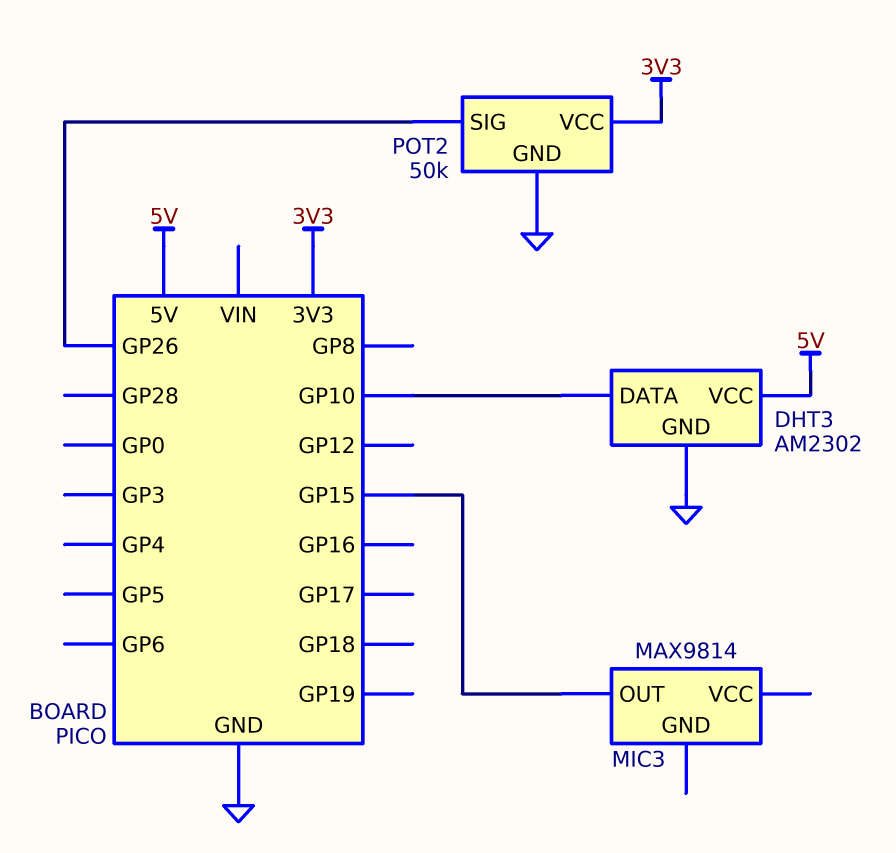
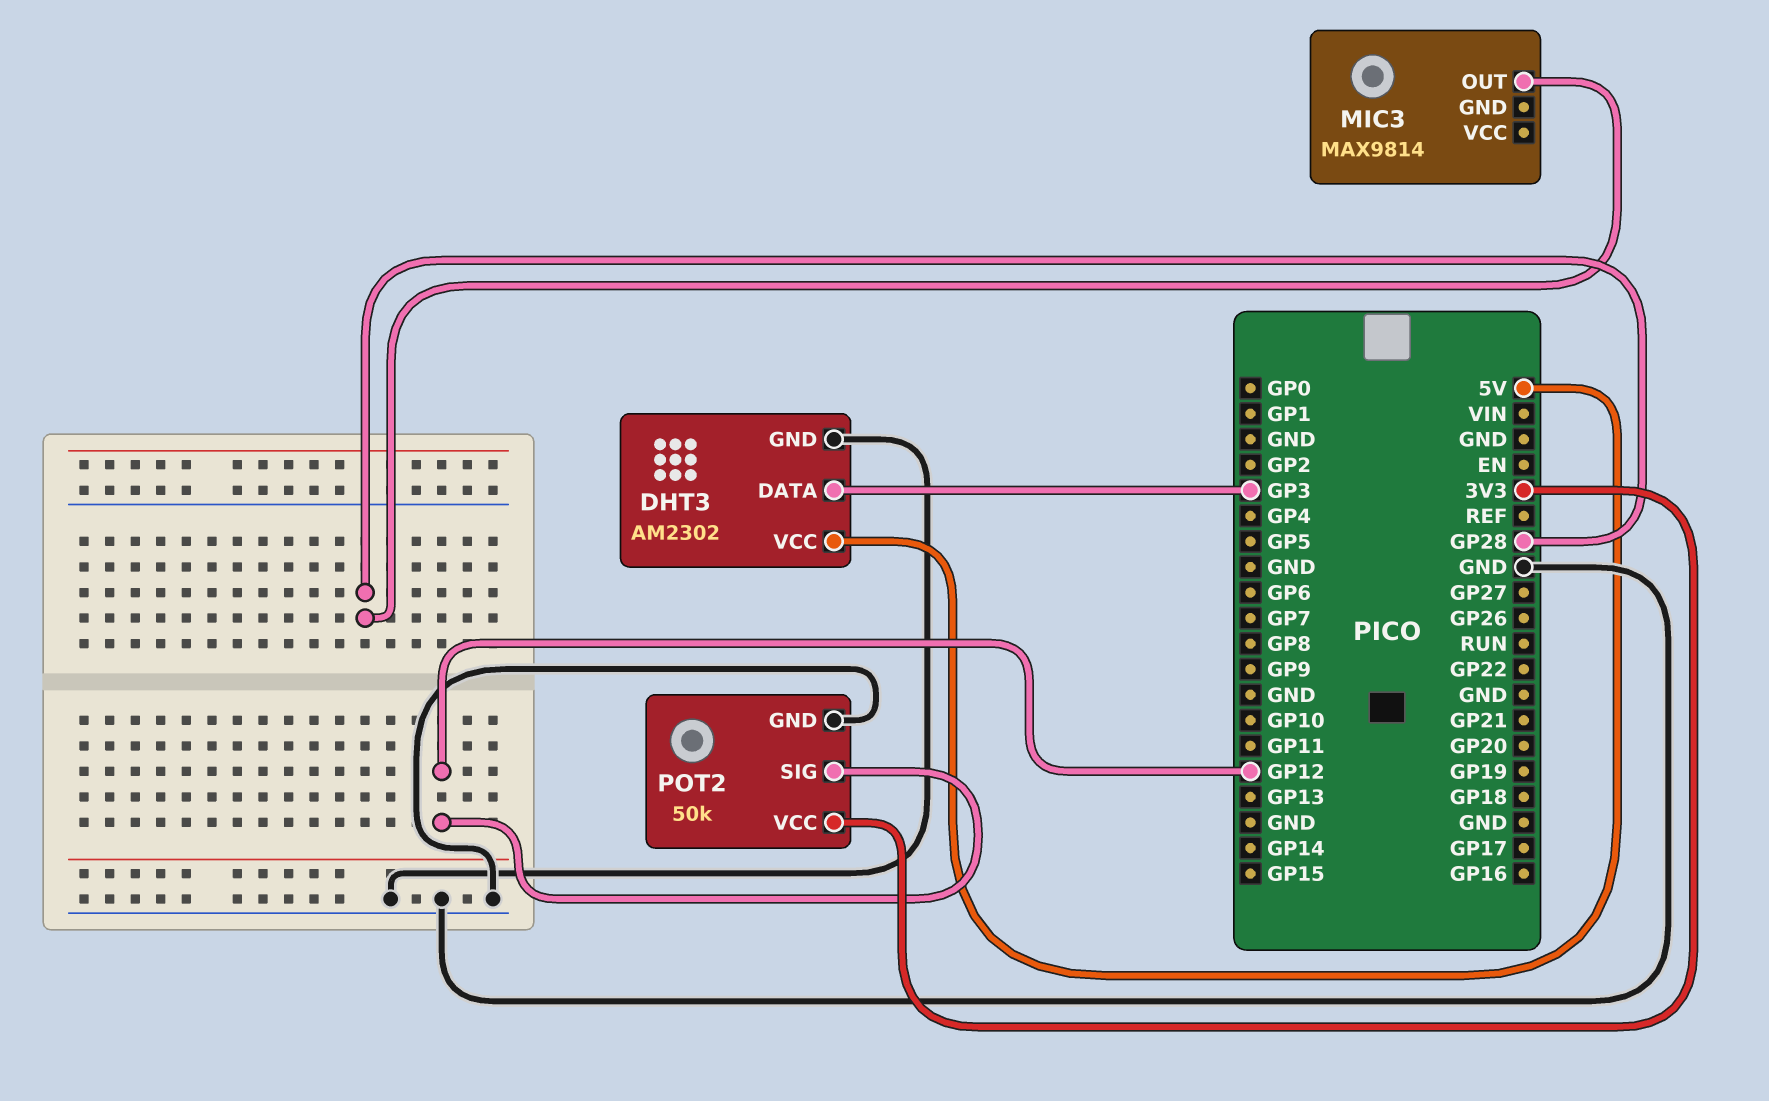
DHT3 pin DATA: GP10 -> GP3
MIC3 pin OUT: GP15 -> GP28
POT2 pin SIG: GP26 -> GP12

